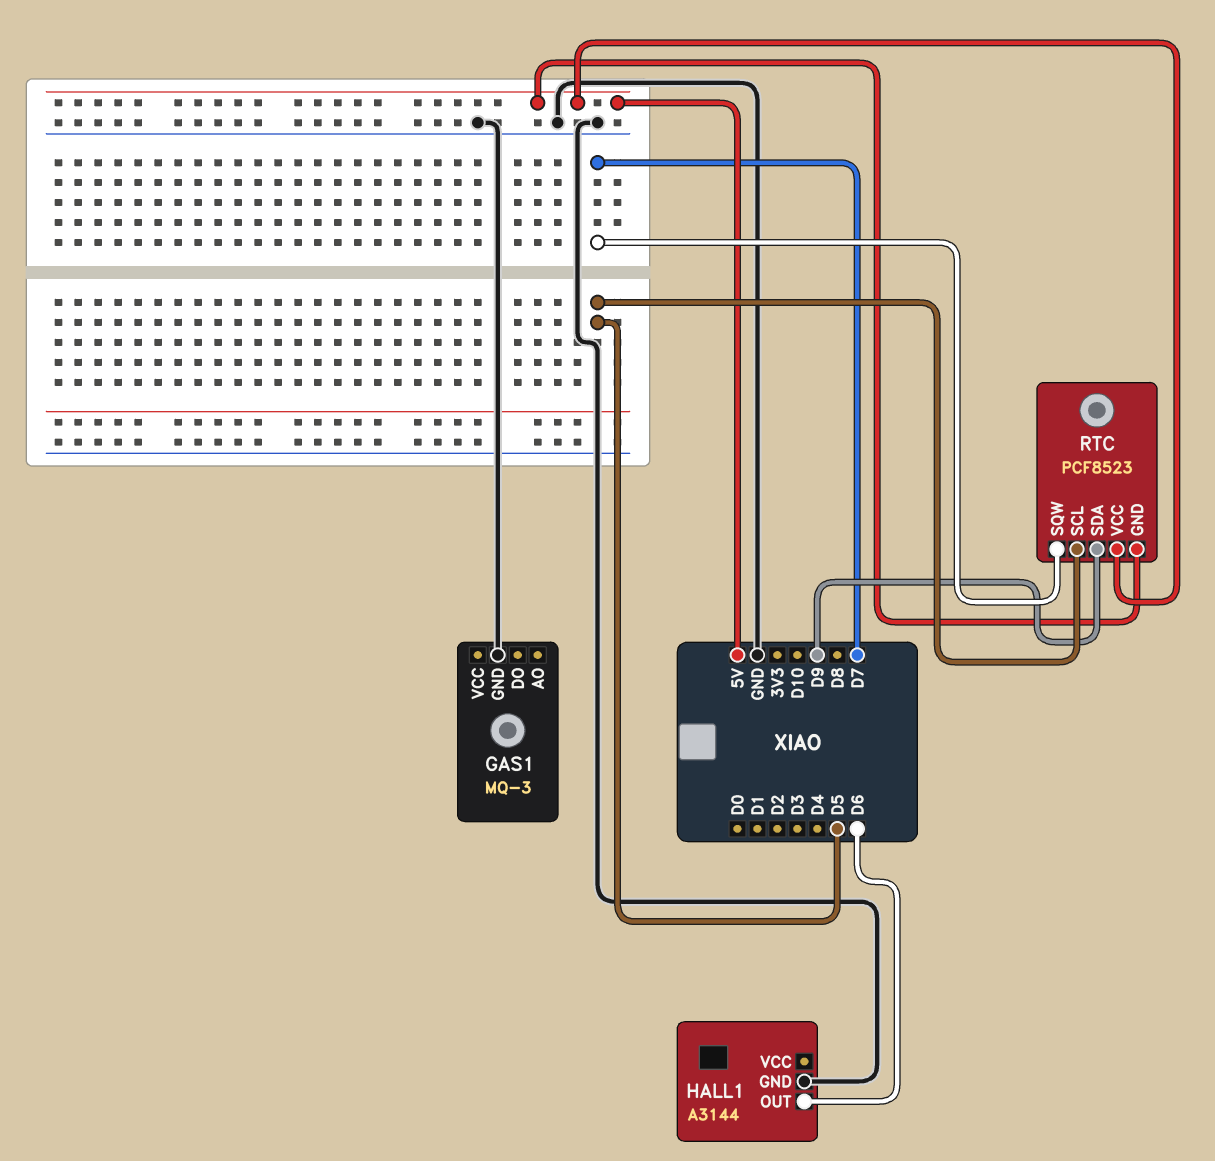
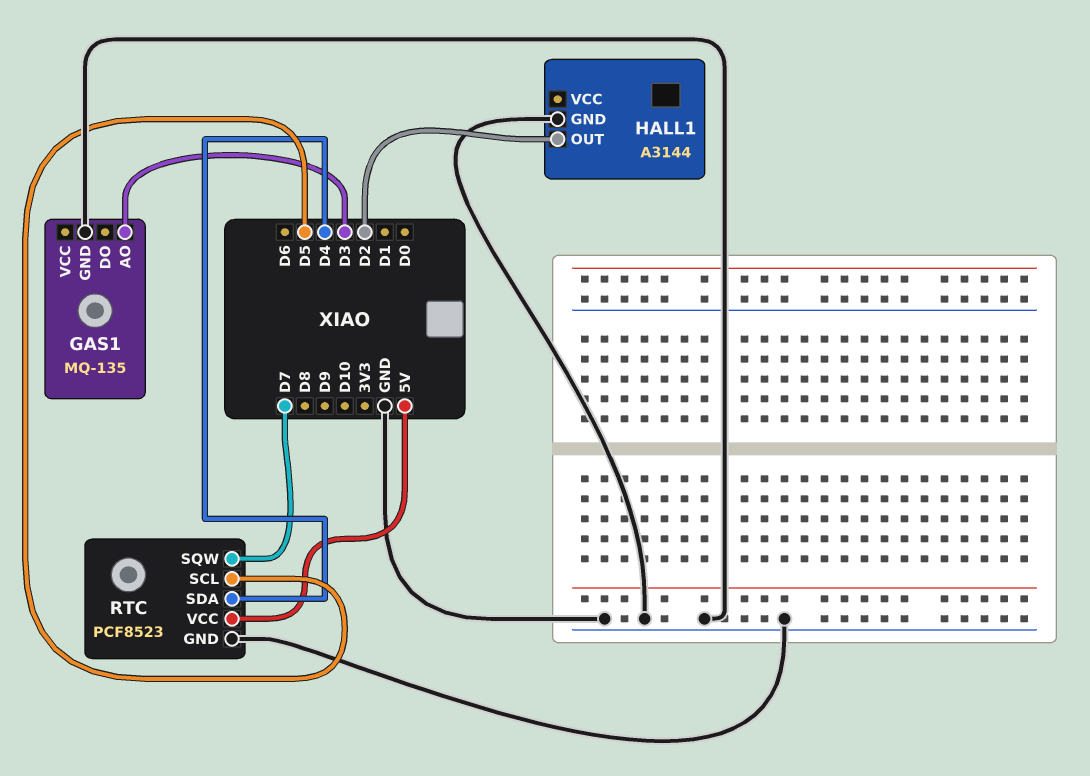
GAS1: MQ-3 -> MQ-135
GAS1 pin AO: none -> D3
HALL1 pin OUT: D6 -> D2
RTC pin GND: 5V -> GND
RTC pin SDA: D9 -> D4

